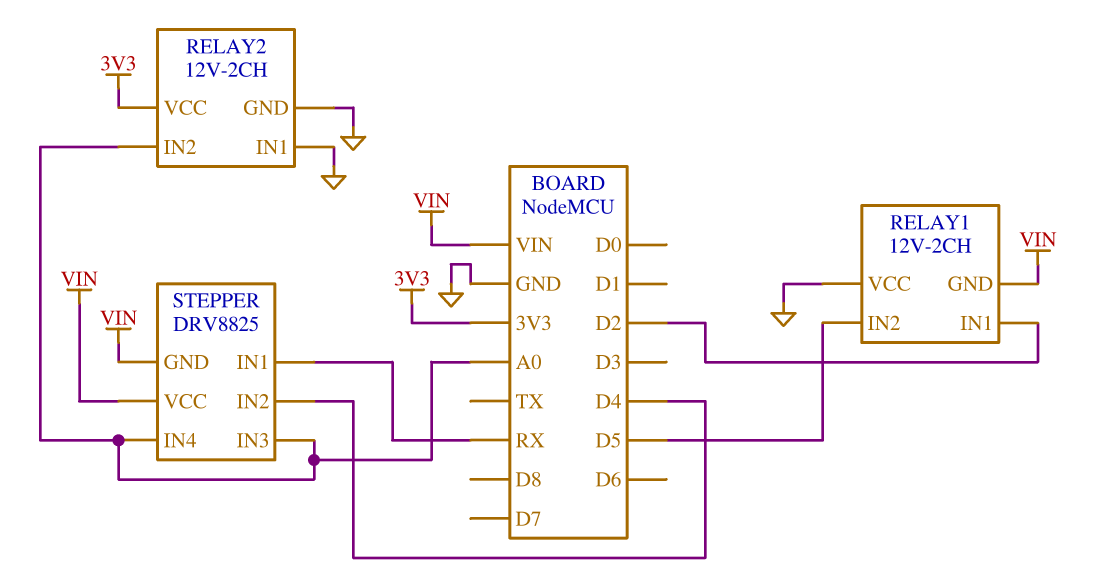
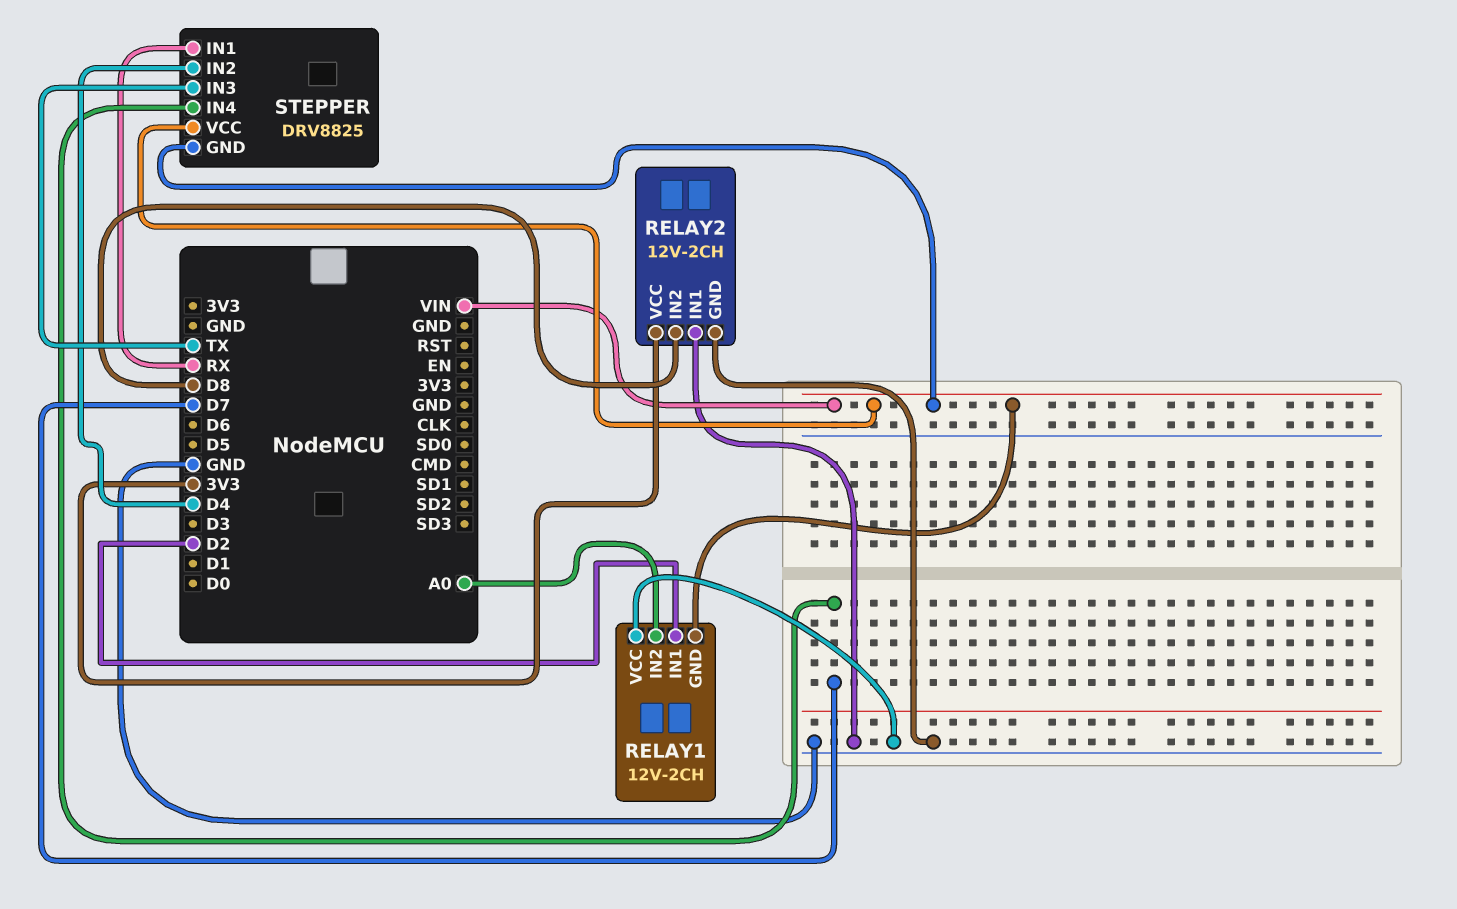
RELAY1 pin IN2: D5 -> A0
RELAY2 pin IN2: A0 -> D8
STEPPER pin IN3: A0 -> TX
STEPPER pin IN4: A0 -> D7

